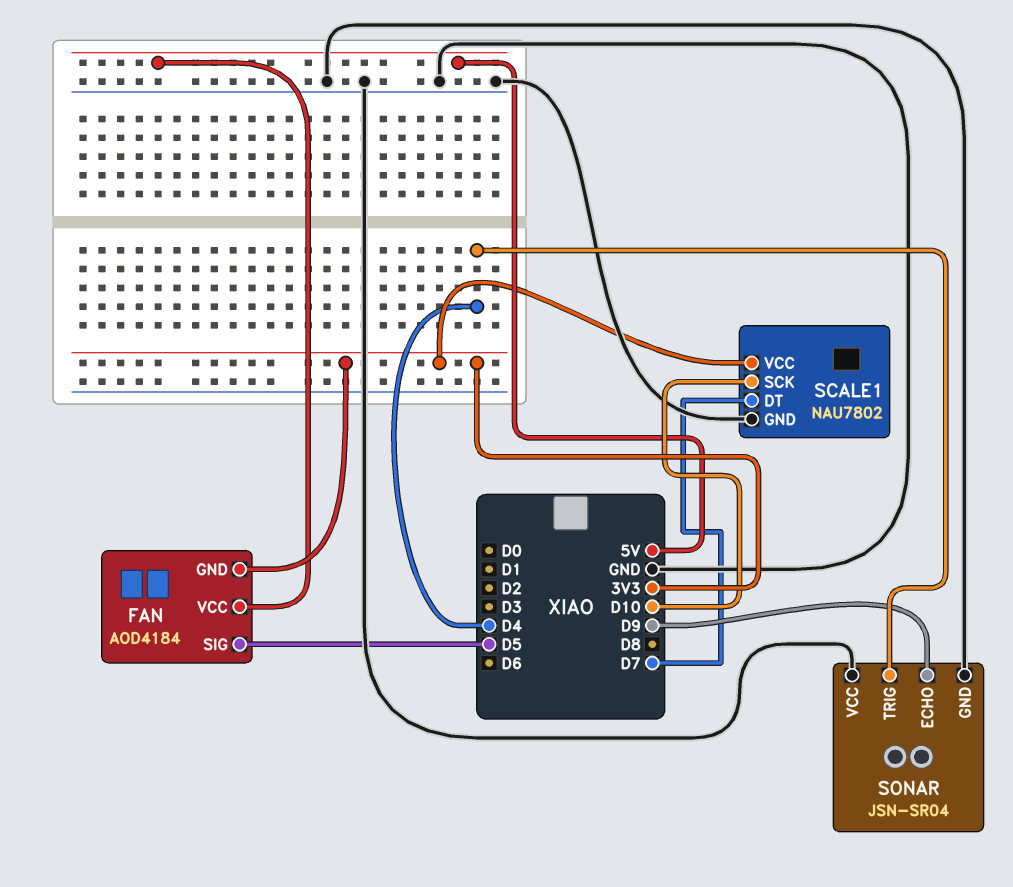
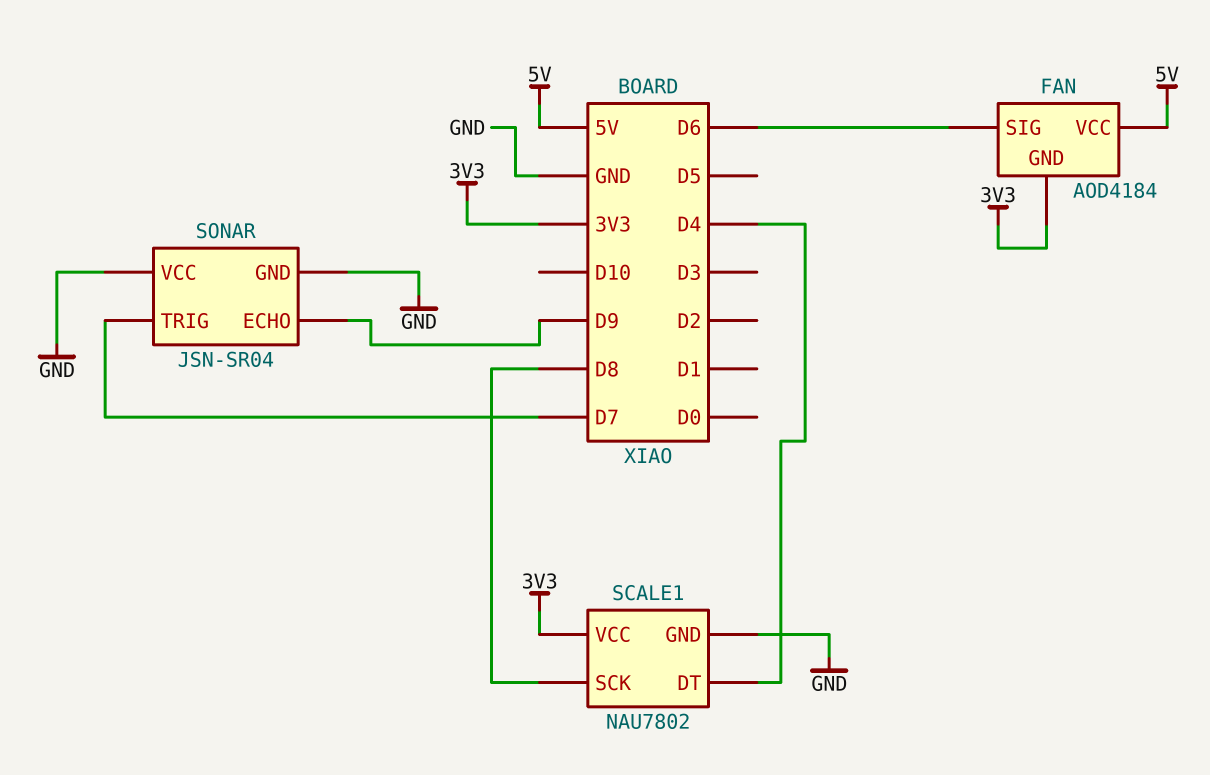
FAN pin SIG: D5 -> D6
SCALE1 pin DT: D7 -> D4
SCALE1 pin SCK: D10 -> D8
SONAR pin TRIG: D4 -> D7

